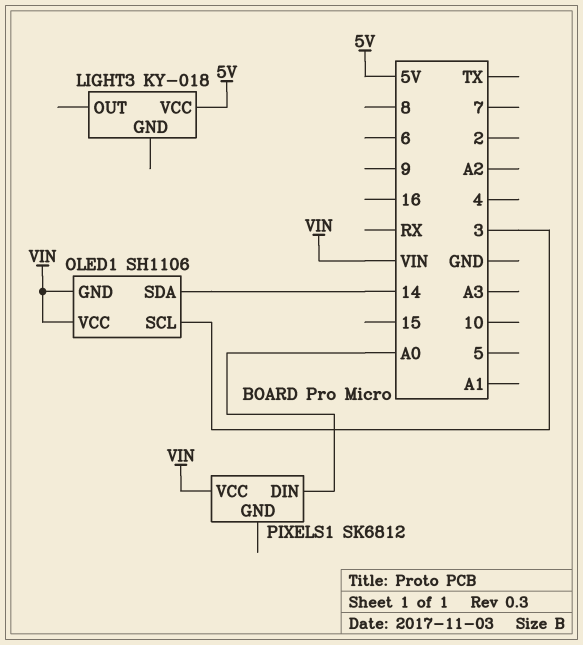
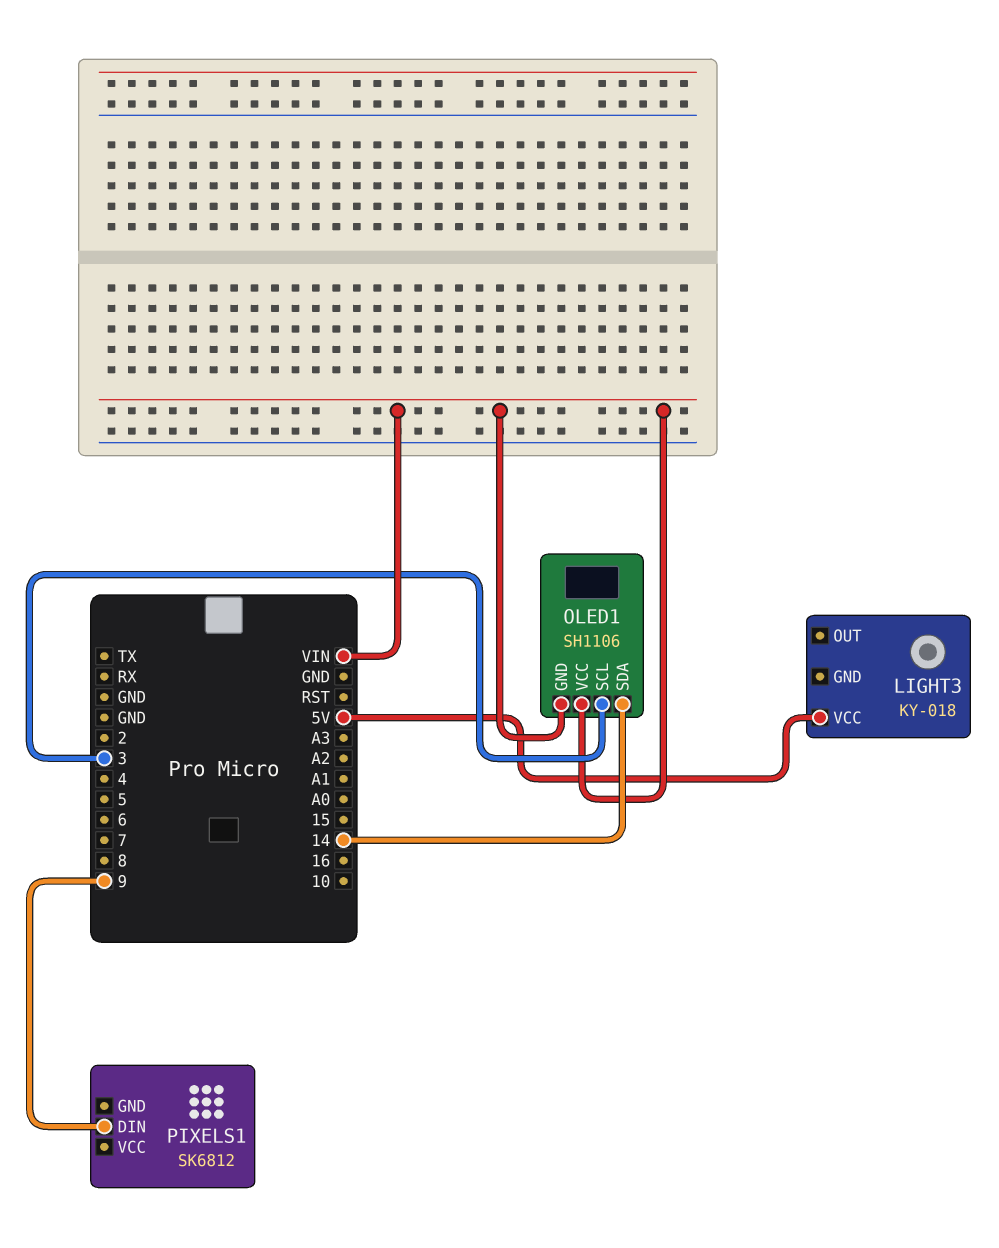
PIXELS1 pin DIN: A0 -> 9
PIXELS1 pin VCC: VIN -> none

